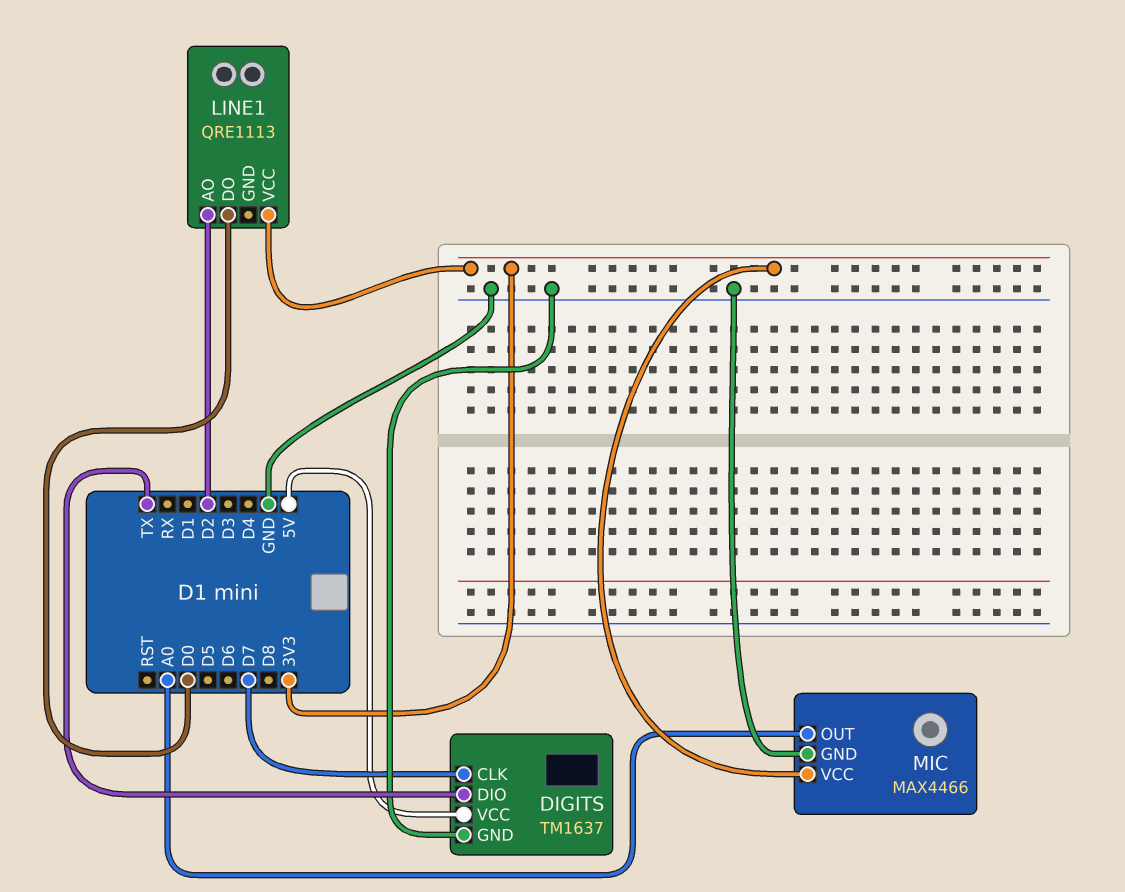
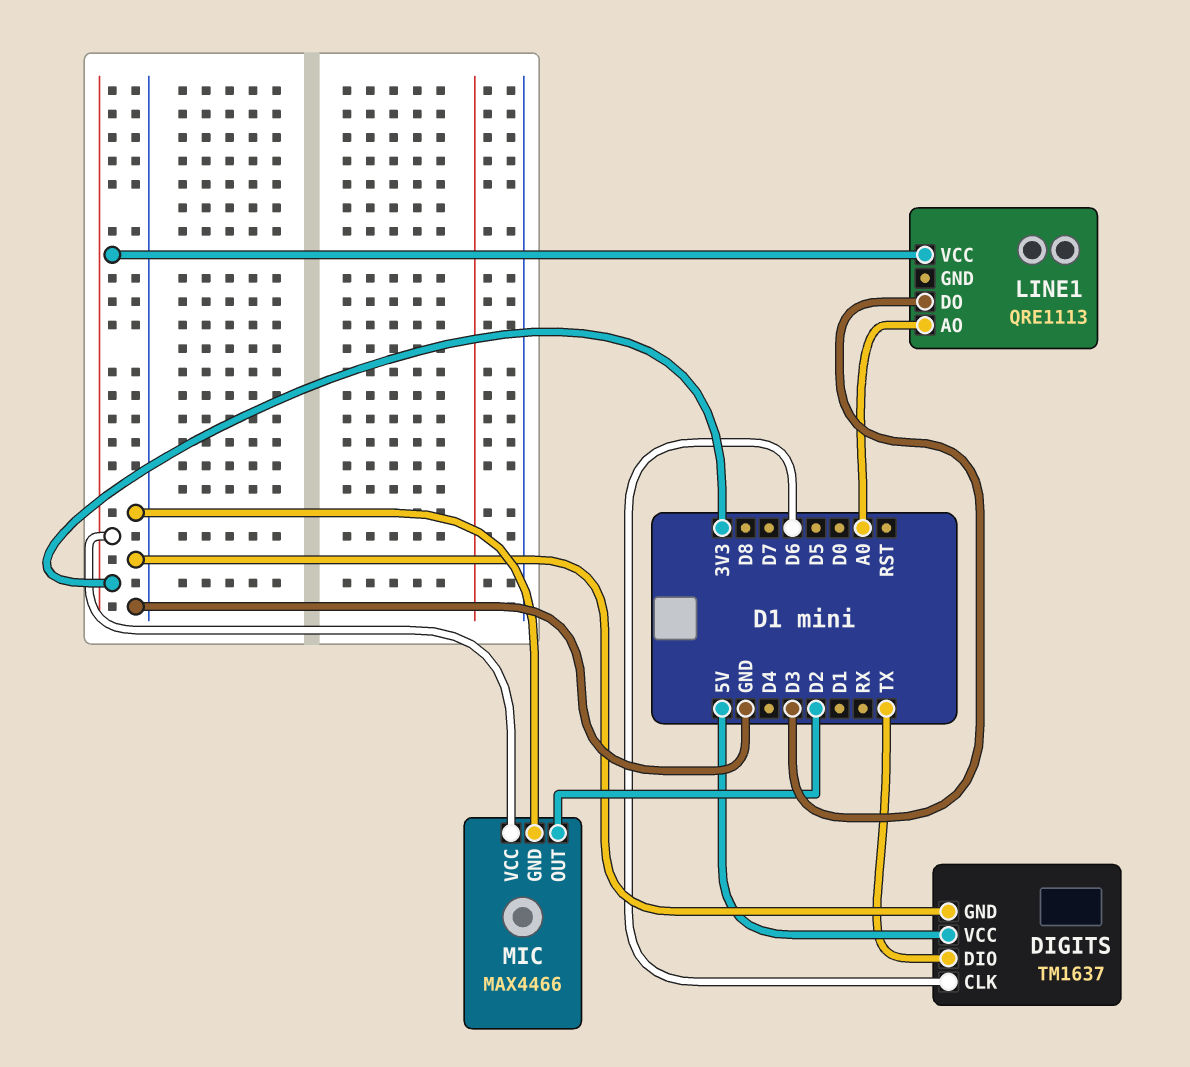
DIGITS pin CLK: D7 -> D6
LINE1 pin AO: D2 -> A0
LINE1 pin DO: D0 -> D3
MIC pin OUT: A0 -> D2

